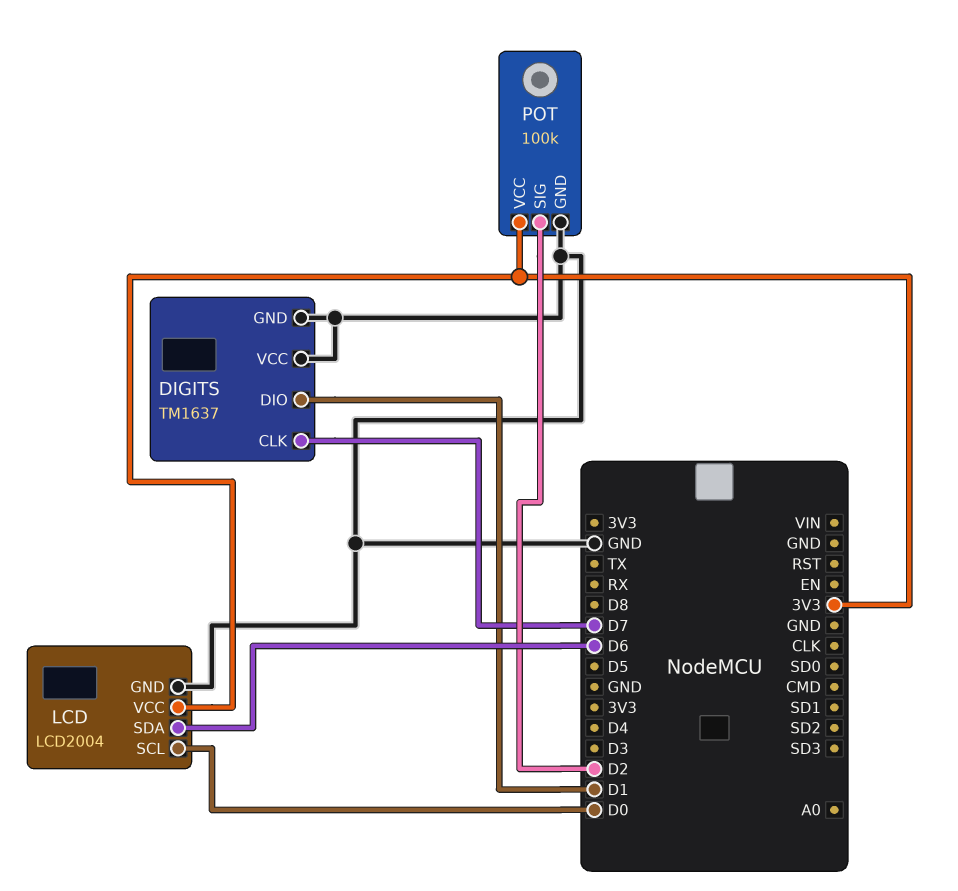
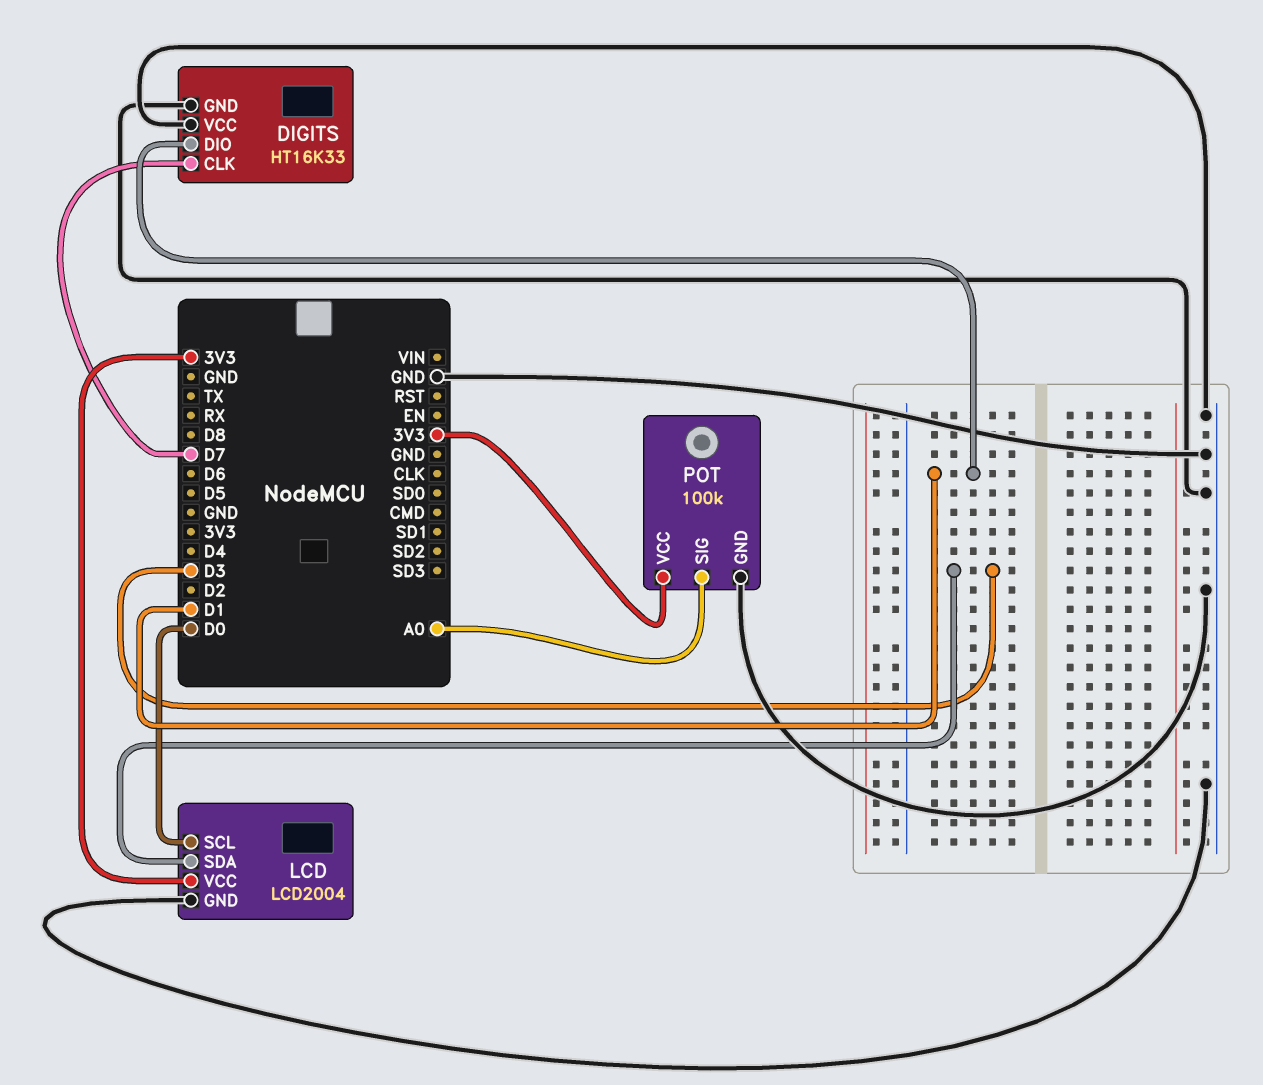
DIGITS: TM1637 -> HT16K33
LCD pin SDA: D6 -> D3
POT pin SIG: D2 -> A0

